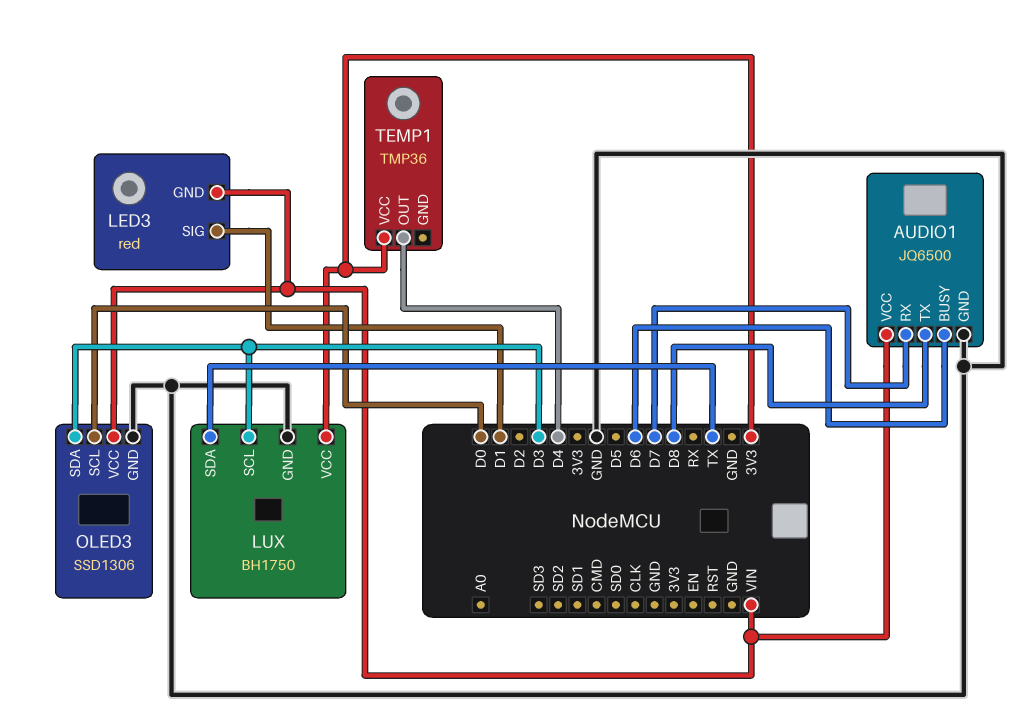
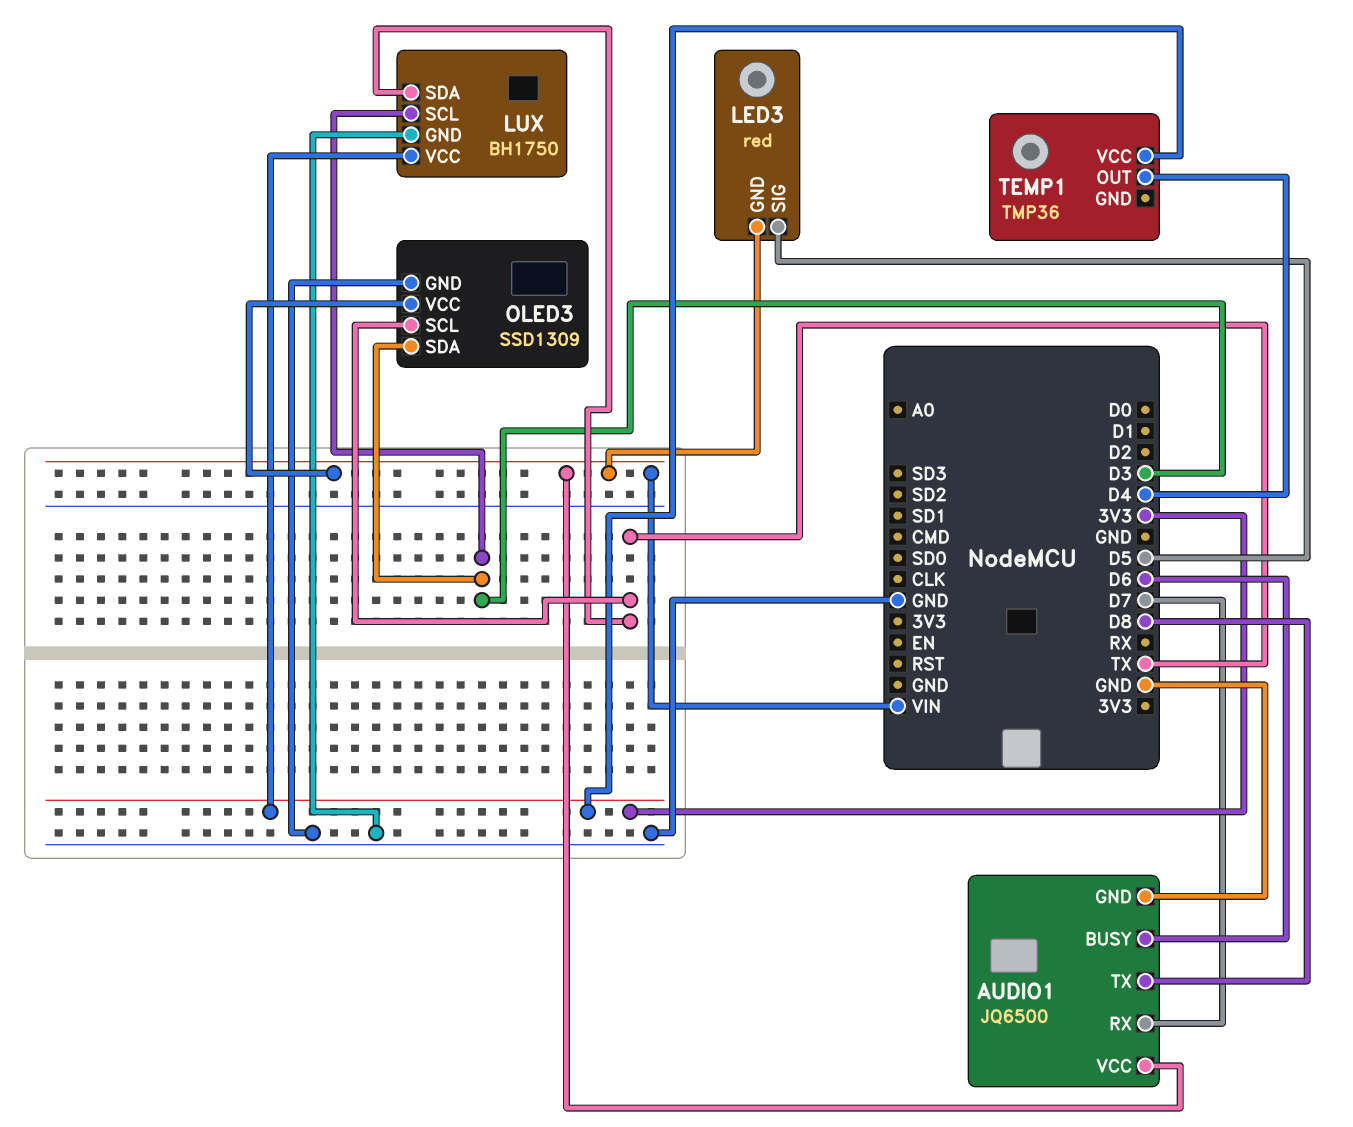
LED3 pin SIG: D1 -> D5
OLED3: SSD1306 -> SSD1309
OLED3 pin SCL: D0 -> TX

